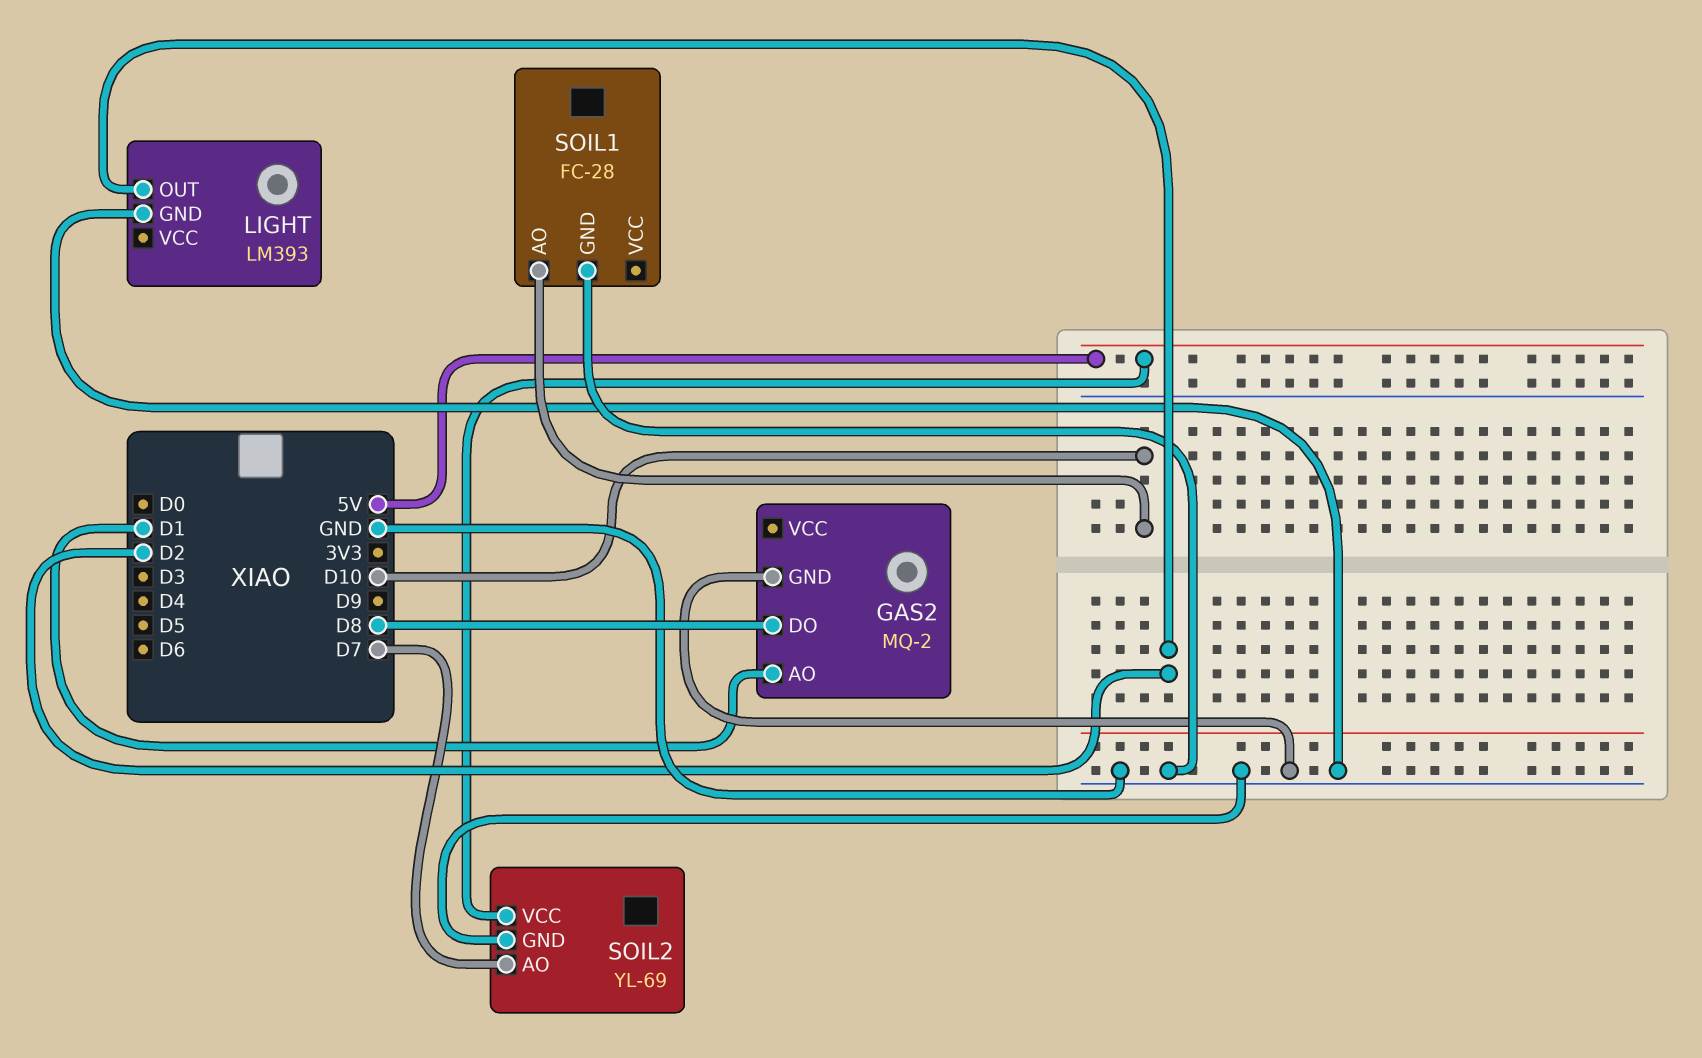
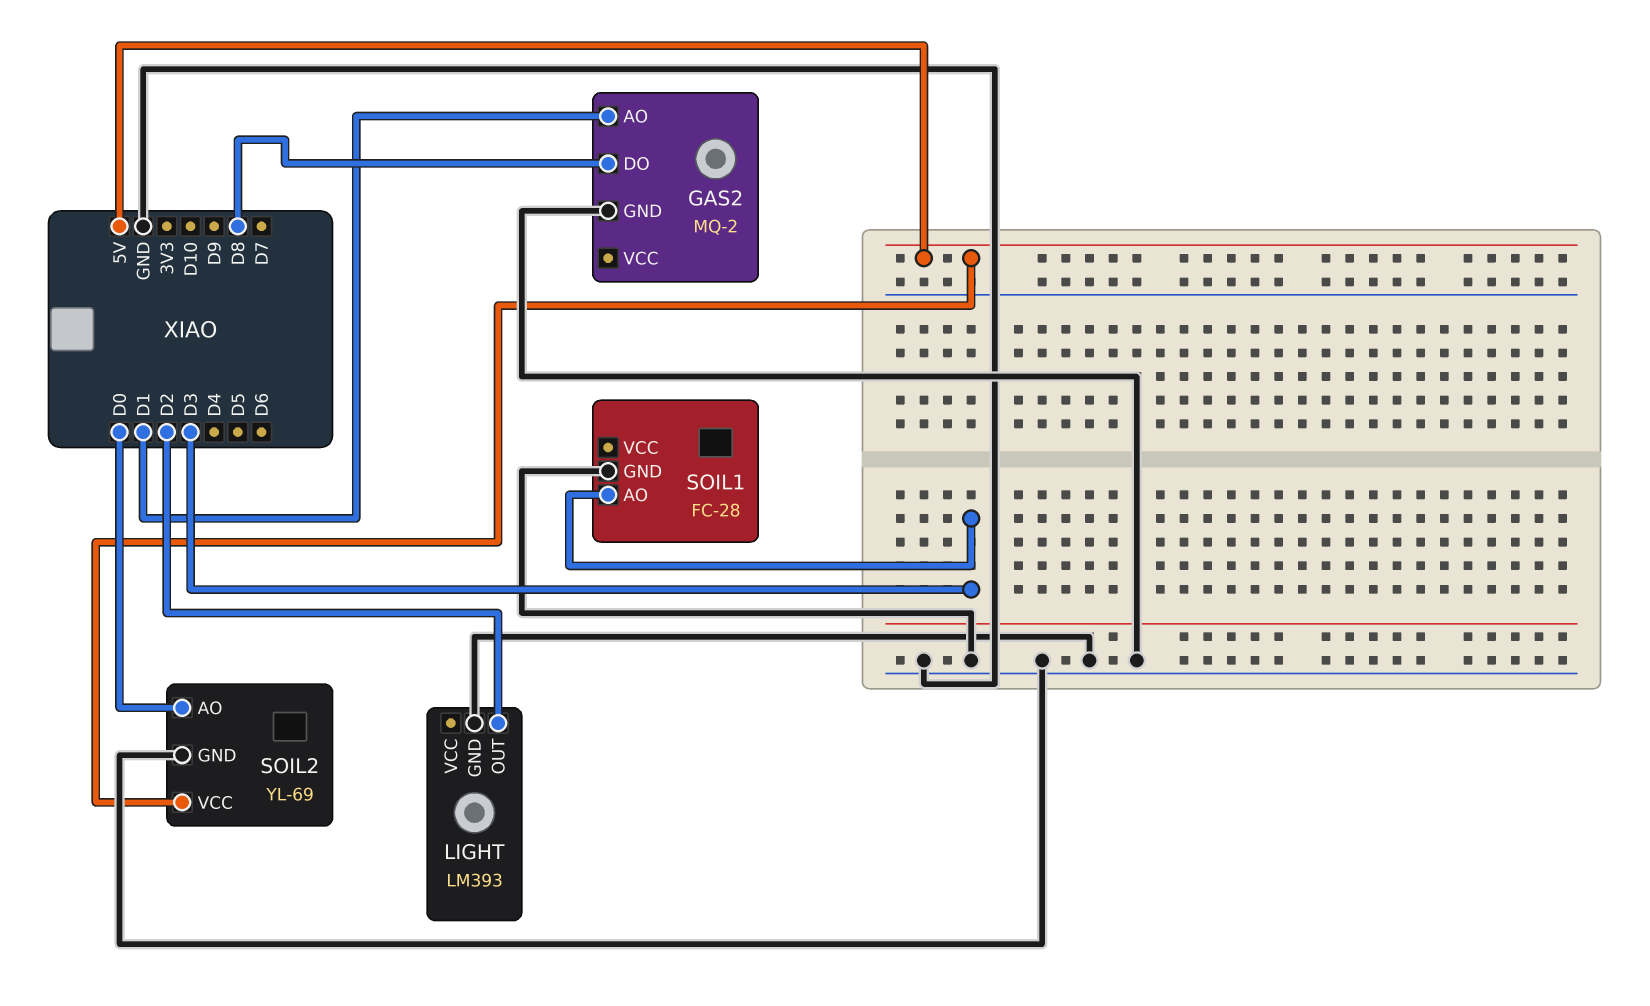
SOIL1 pin AO: D10 -> D3
SOIL2 pin AO: D7 -> D0

